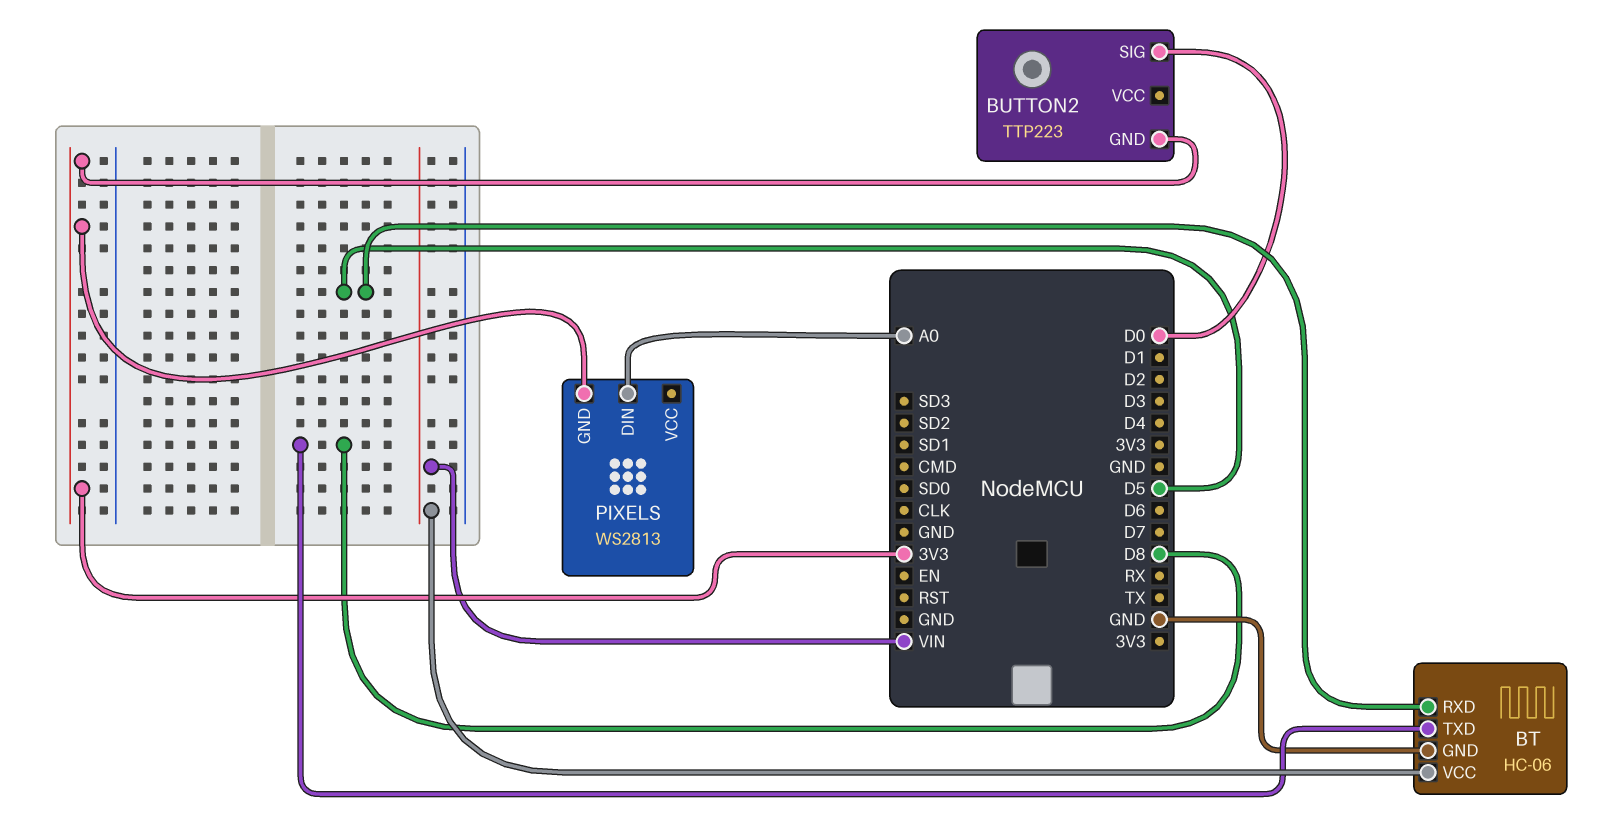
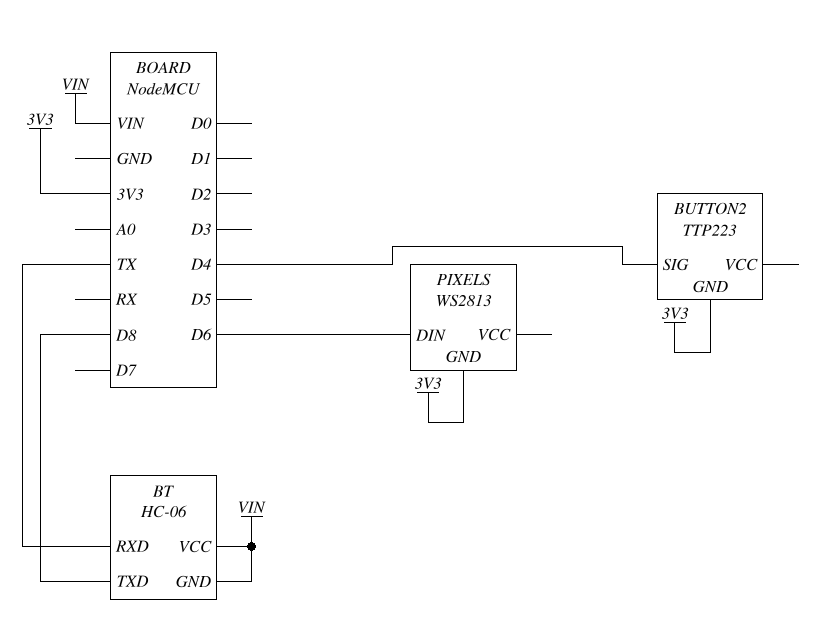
BT pin GND: GND -> VIN
BT pin RXD: D5 -> TX
BUTTON2 pin SIG: D0 -> D4
PIXELS pin DIN: A0 -> D6

